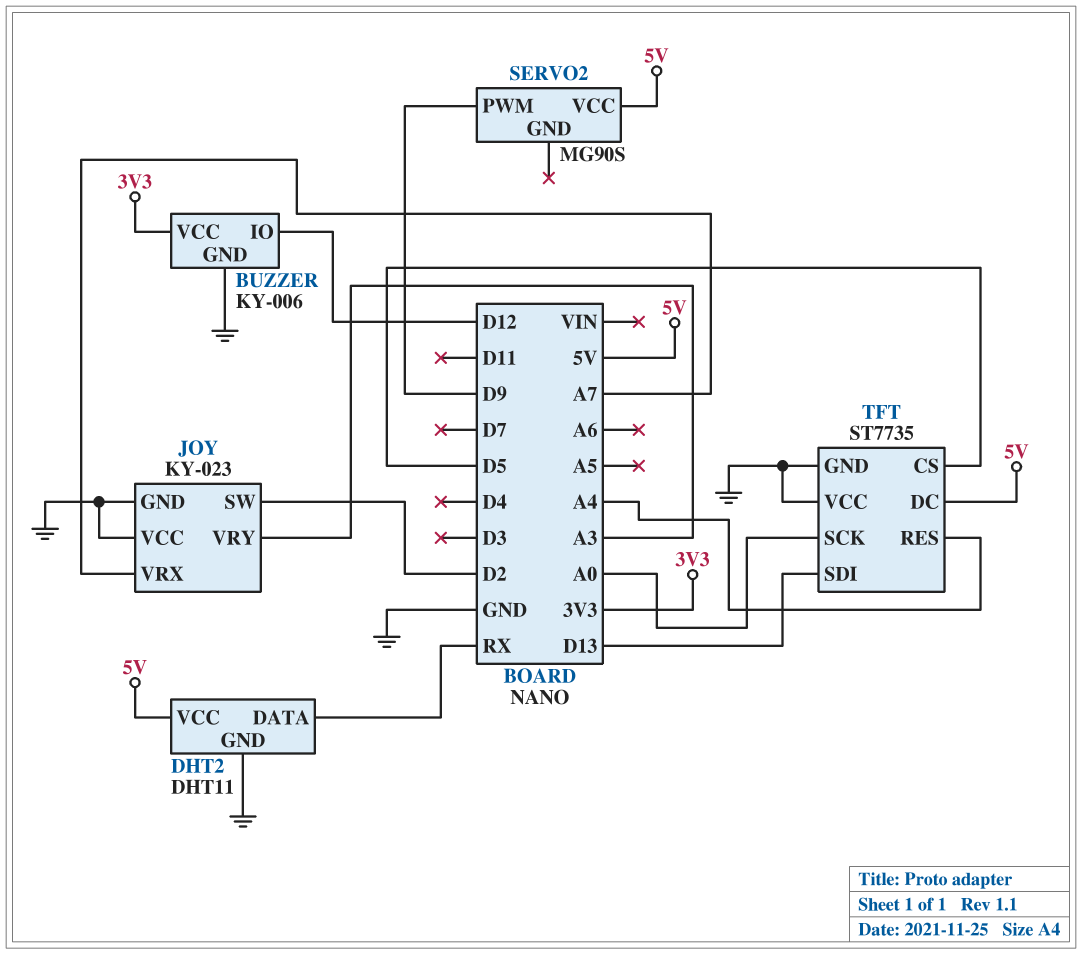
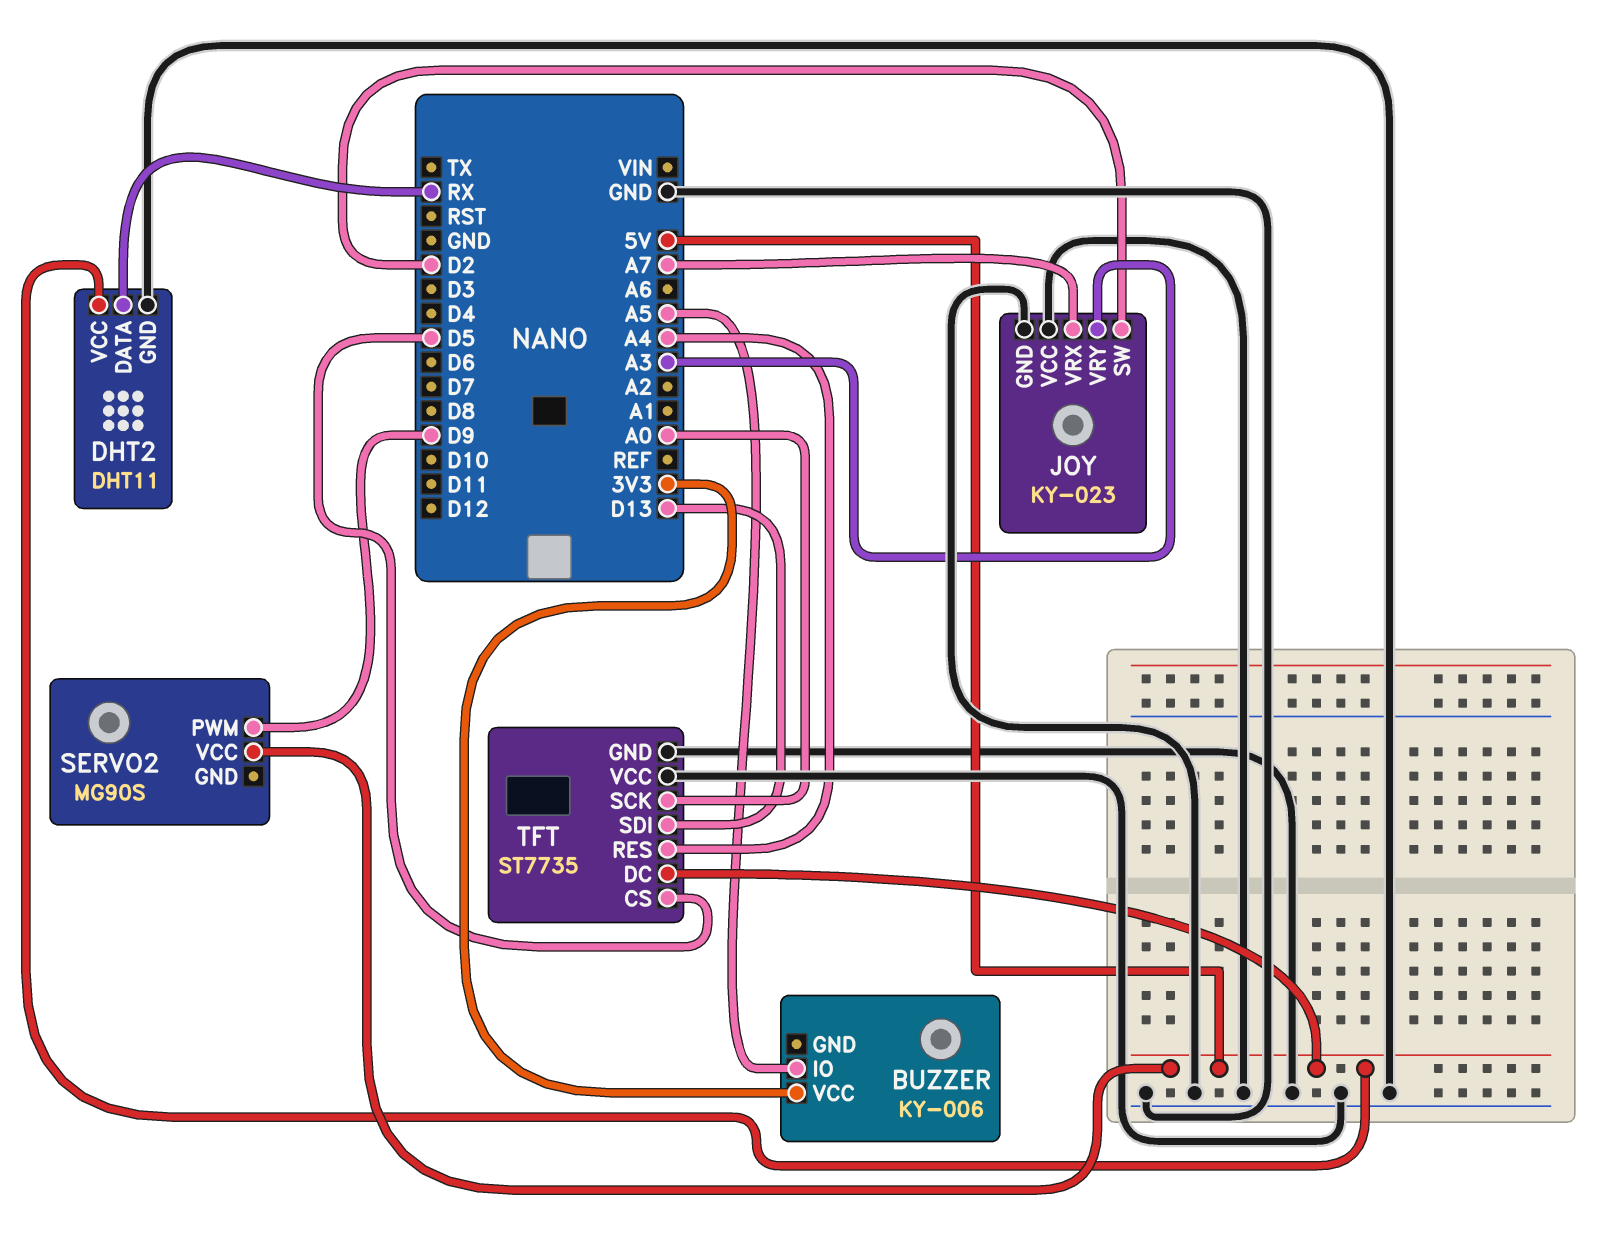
BUZZER pin GND: GND -> none
BUZZER pin IO: D12 -> A5

